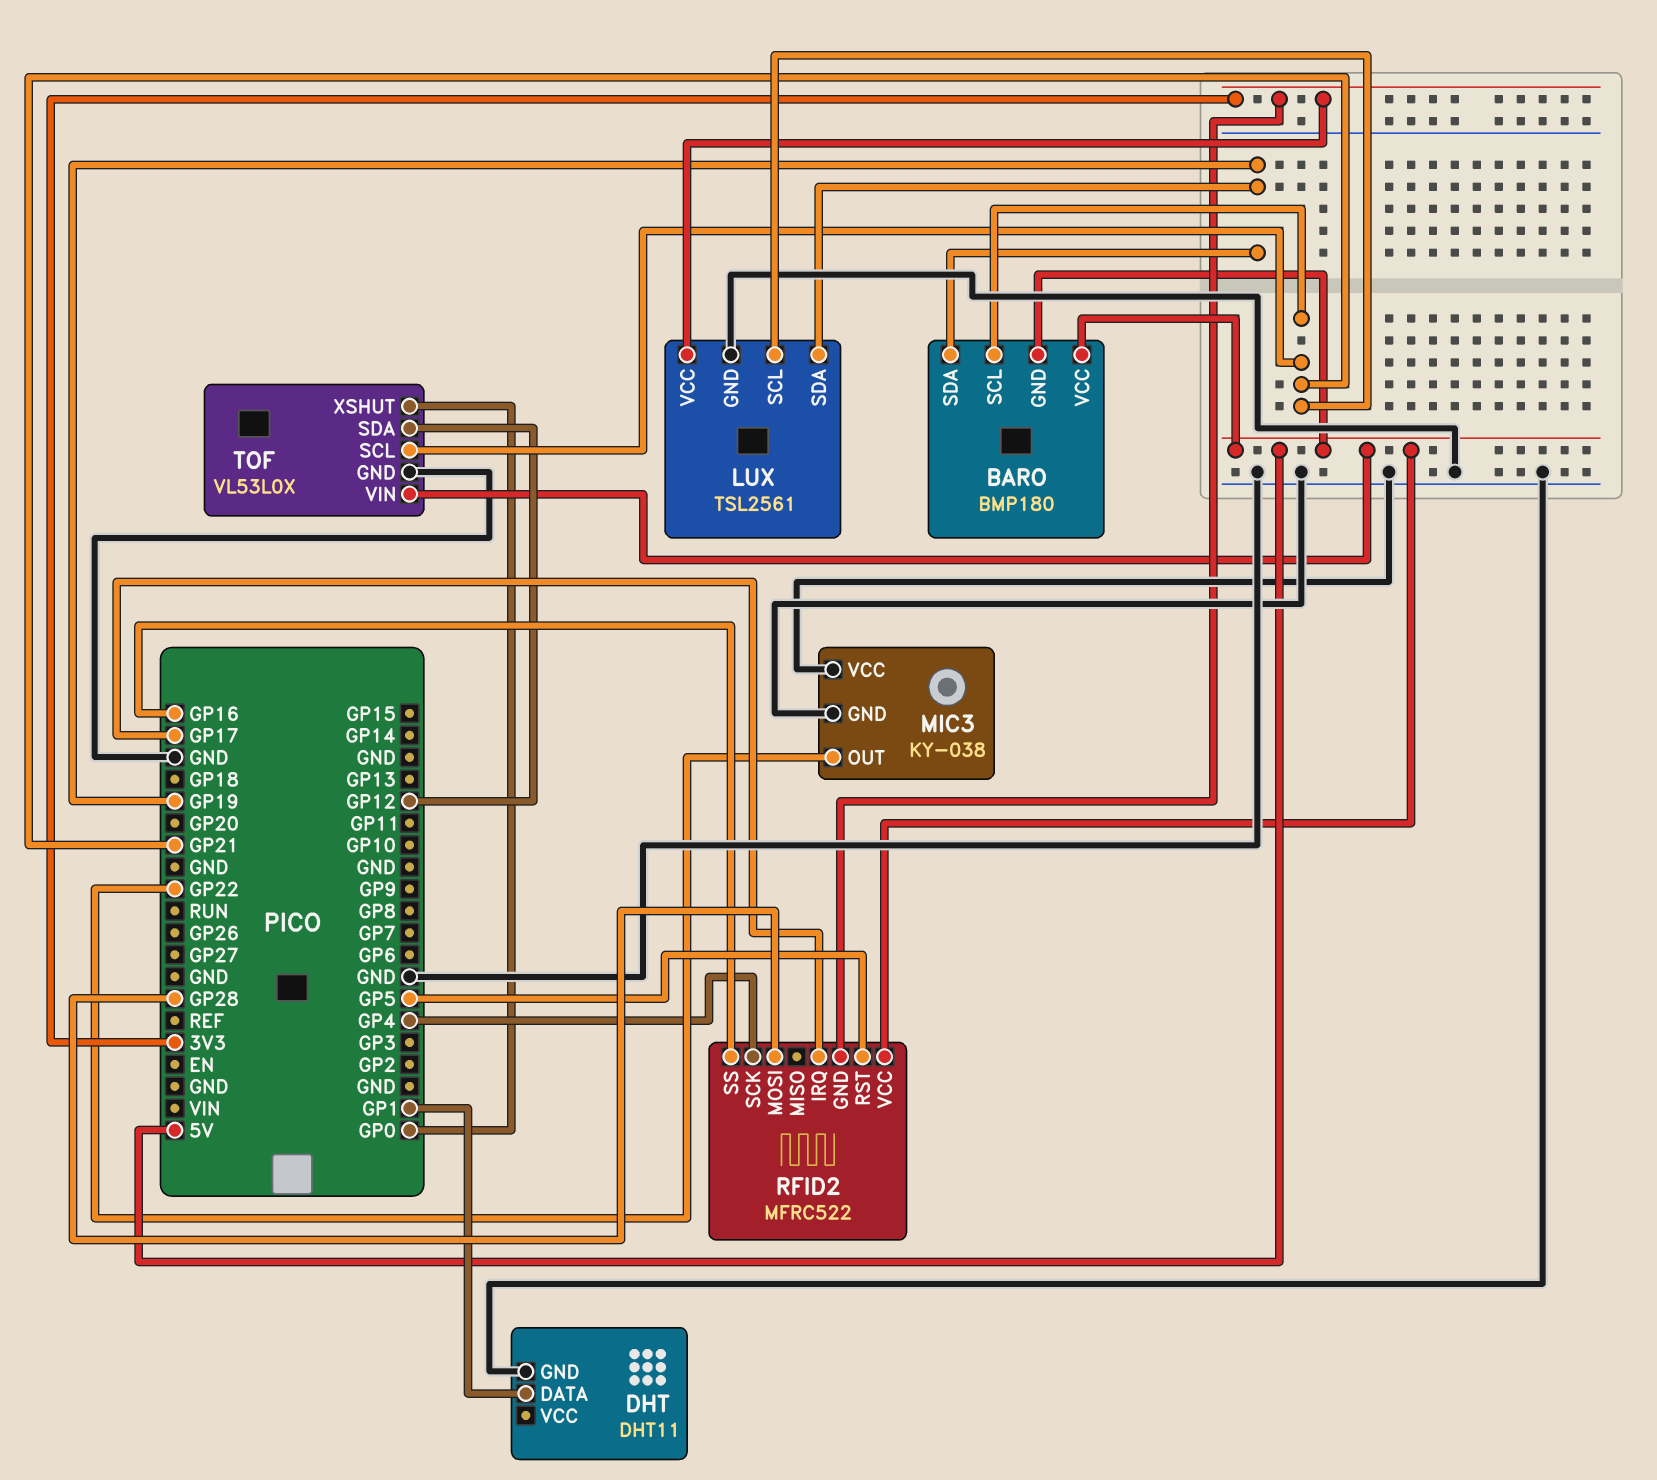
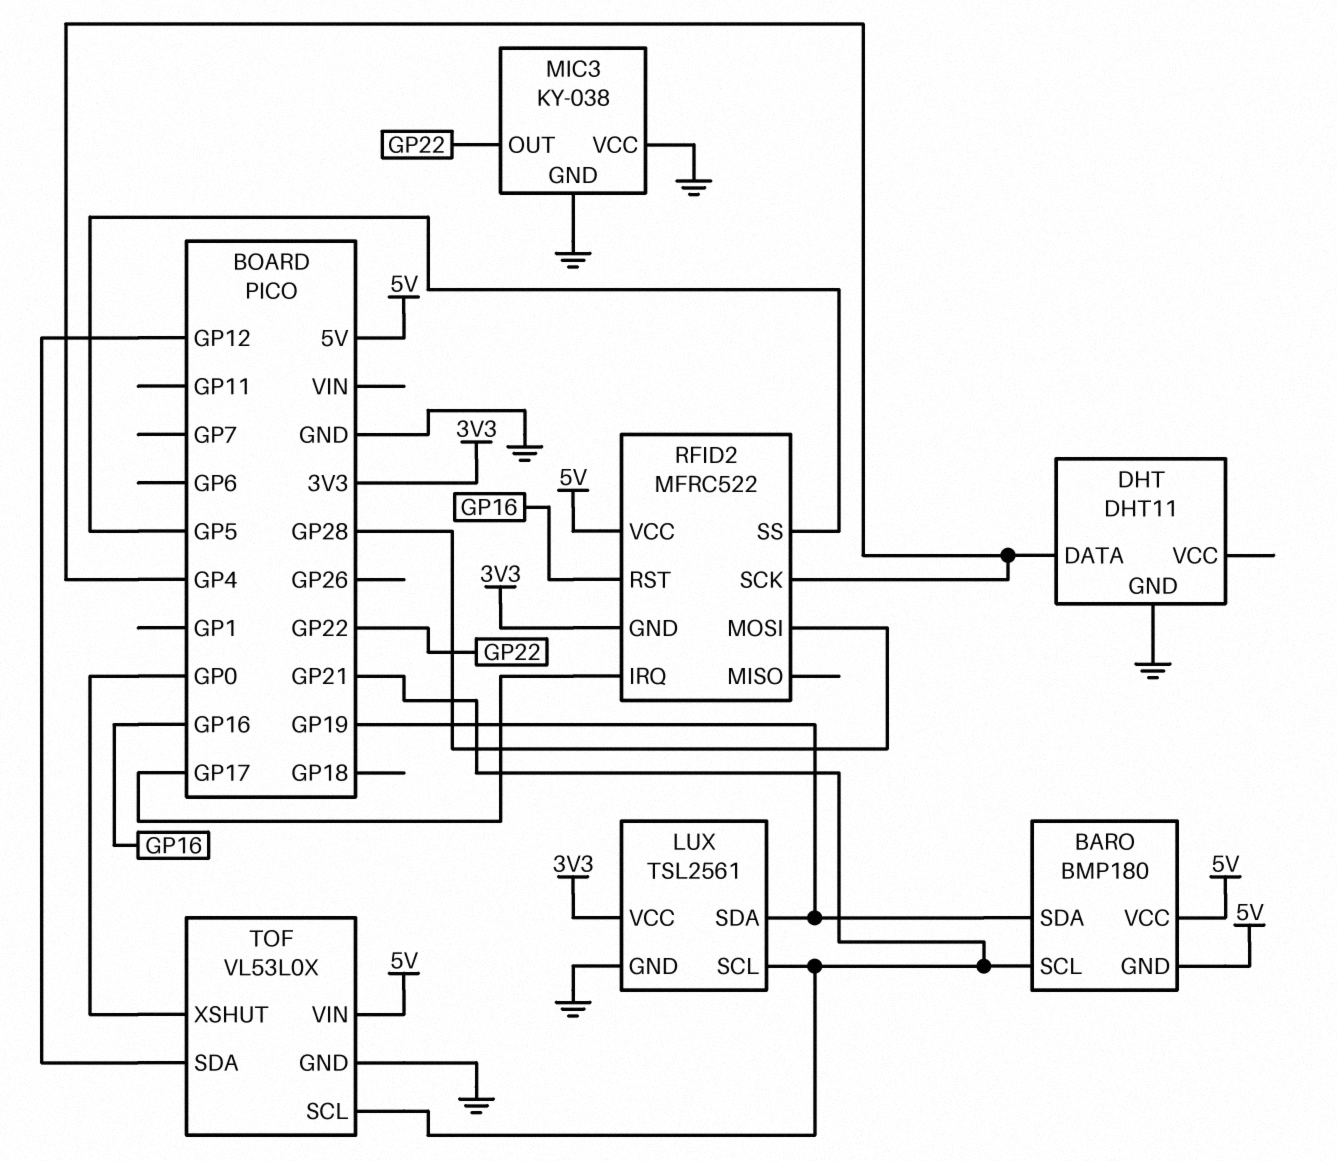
DHT pin DATA: GP1 -> GP4
RFID2 pin RST: GP5 -> GP16
RFID2 pin SS: GP16 -> GP5

